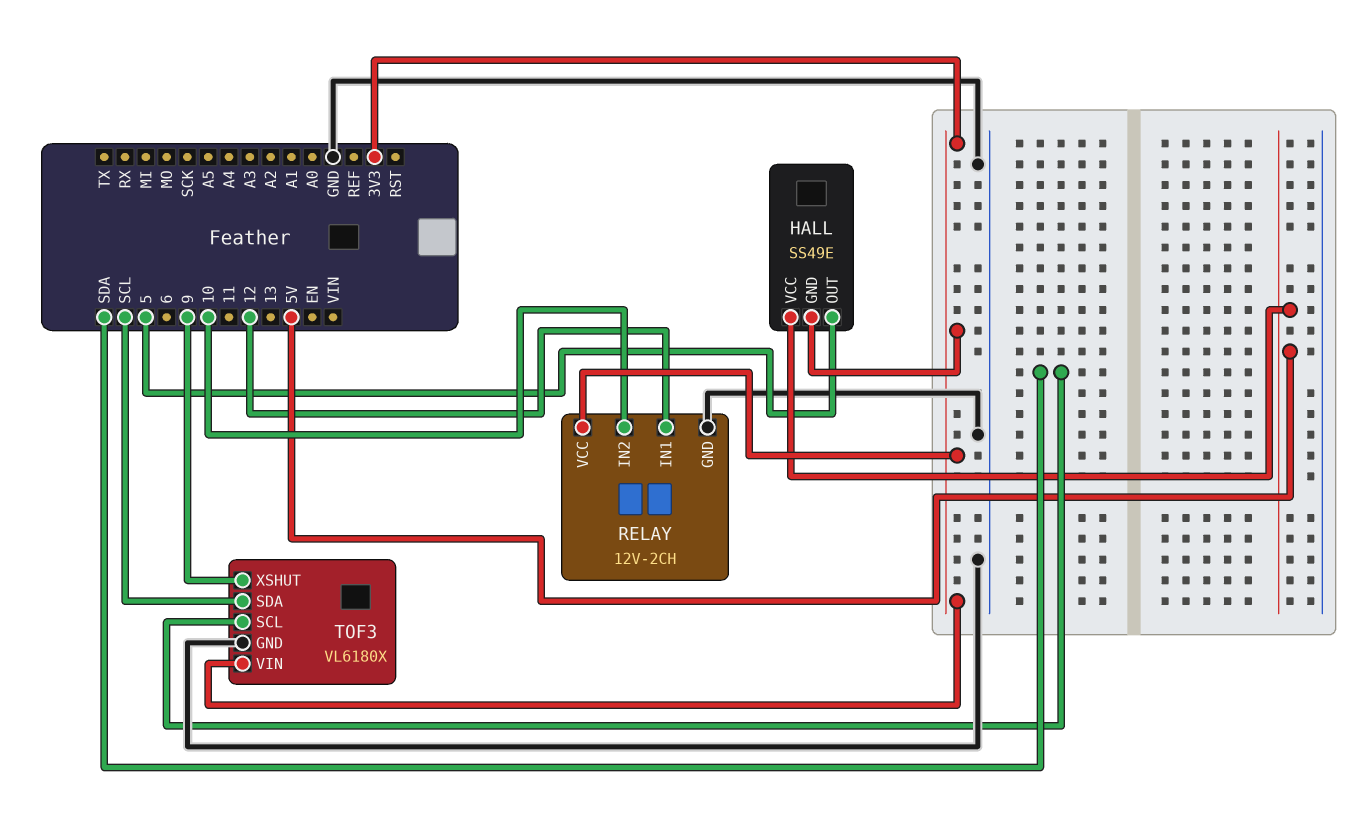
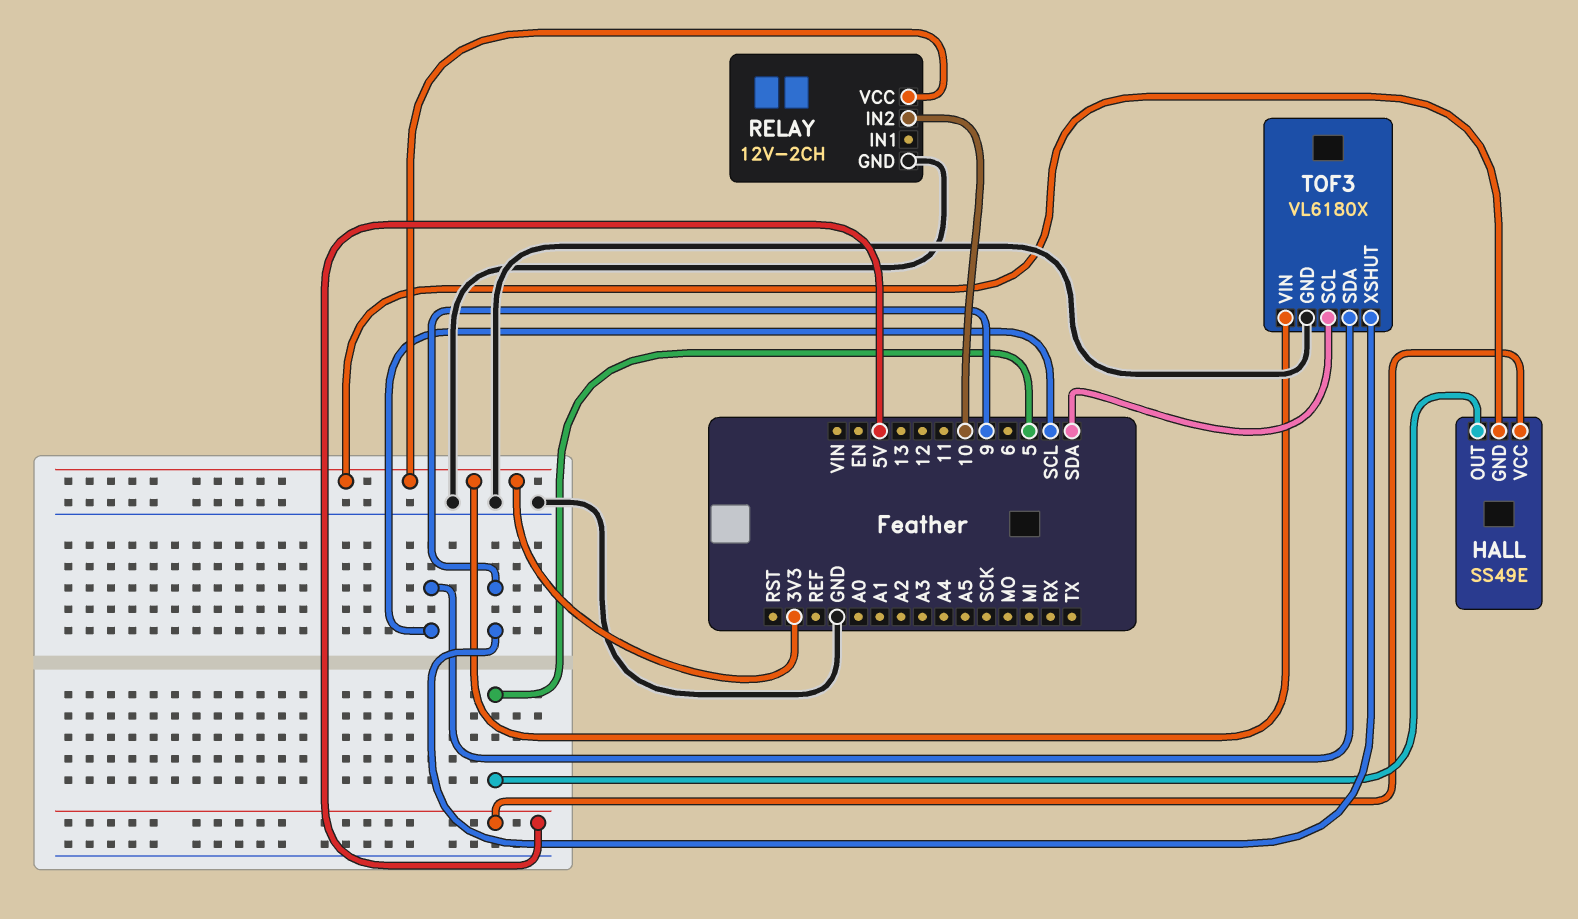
RELAY pin IN1: 12 -> none

